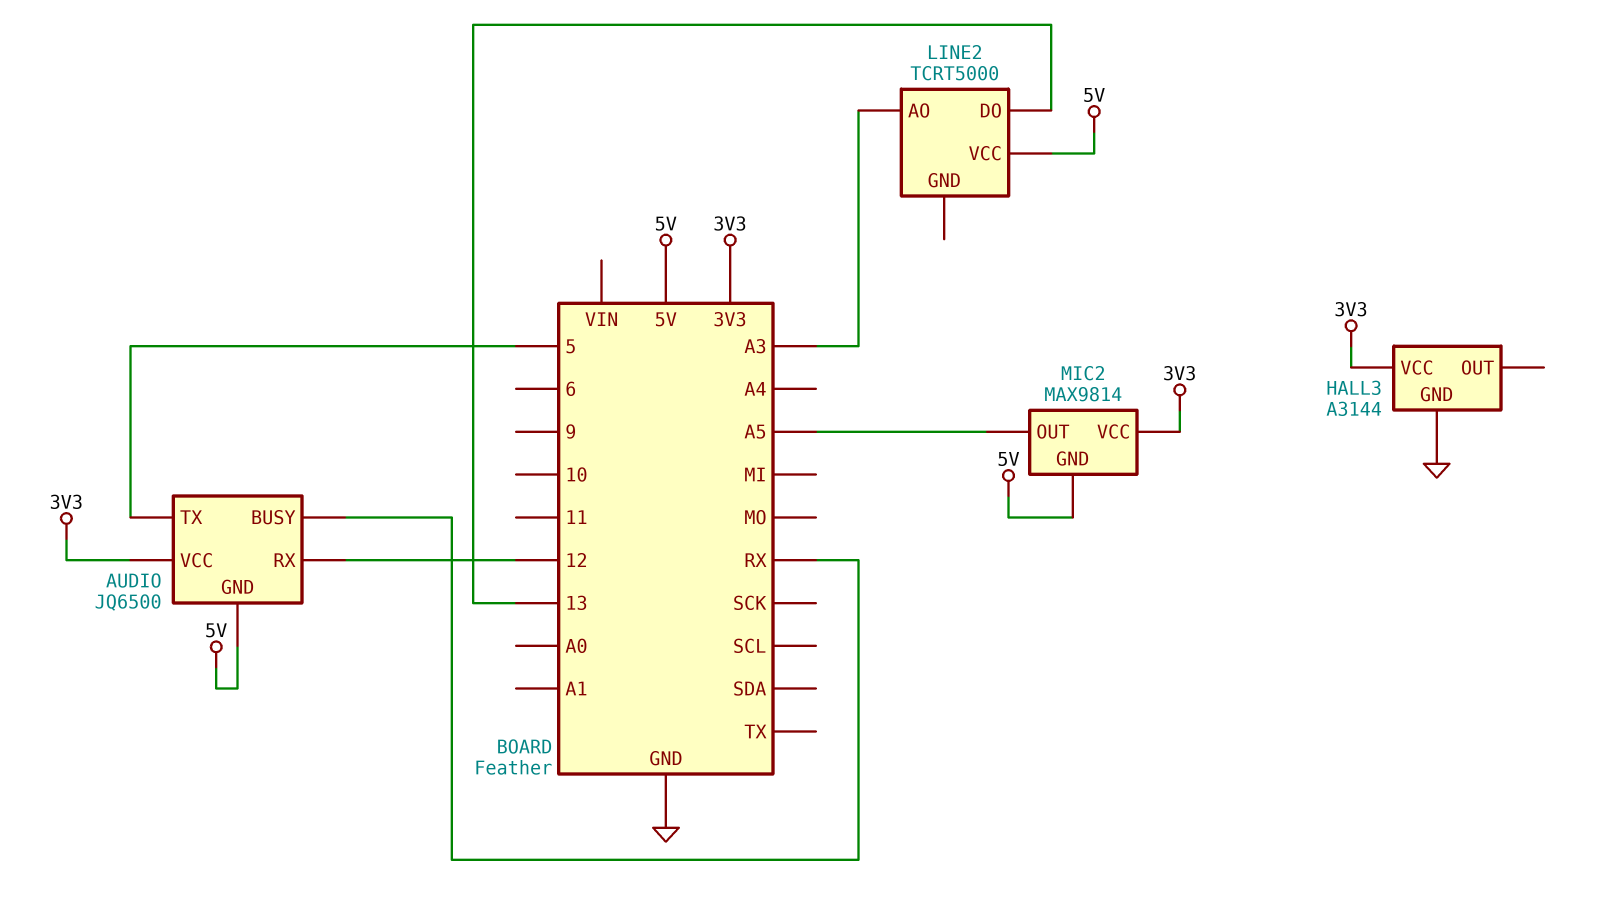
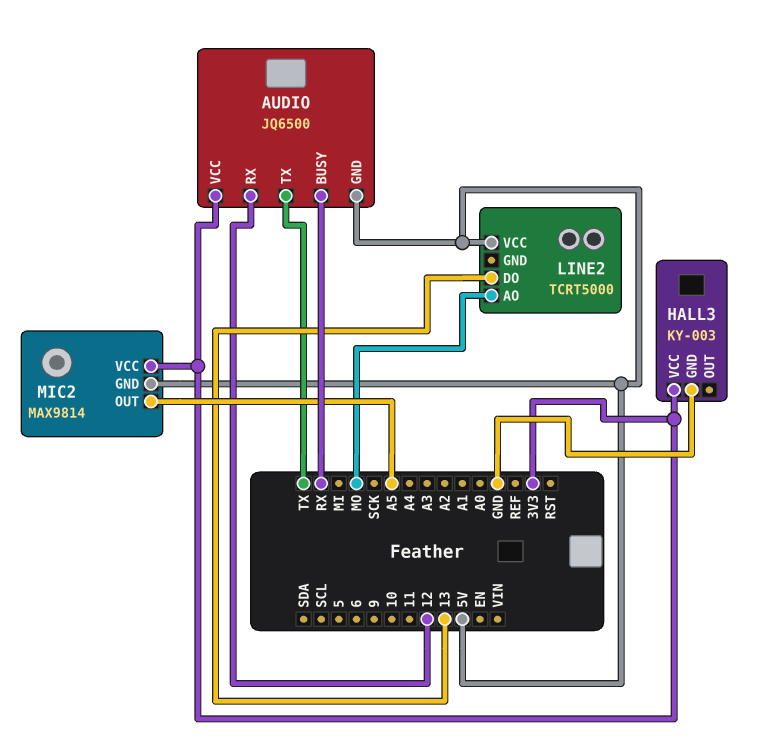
AUDIO pin TX: 5 -> TX
HALL3: A3144 -> KY-003
LINE2 pin AO: A3 -> MO

